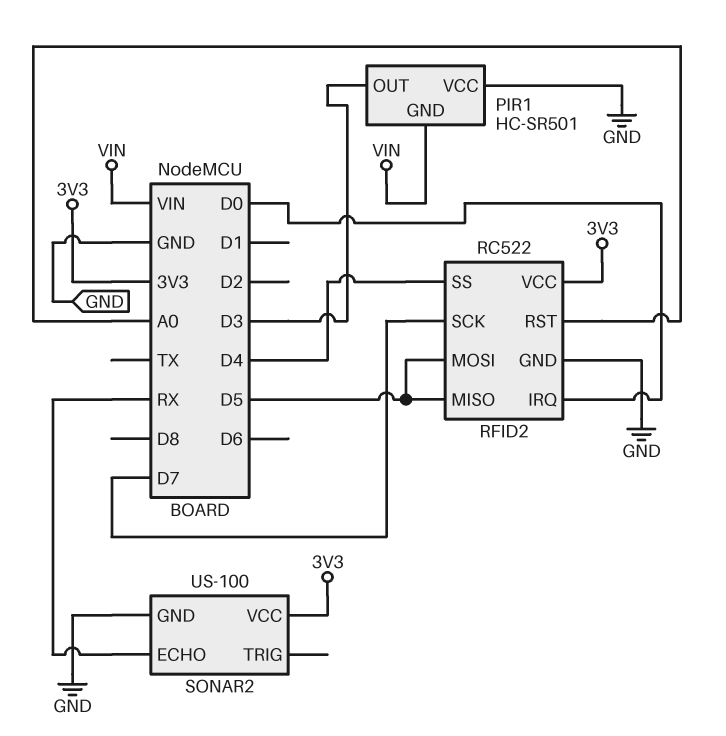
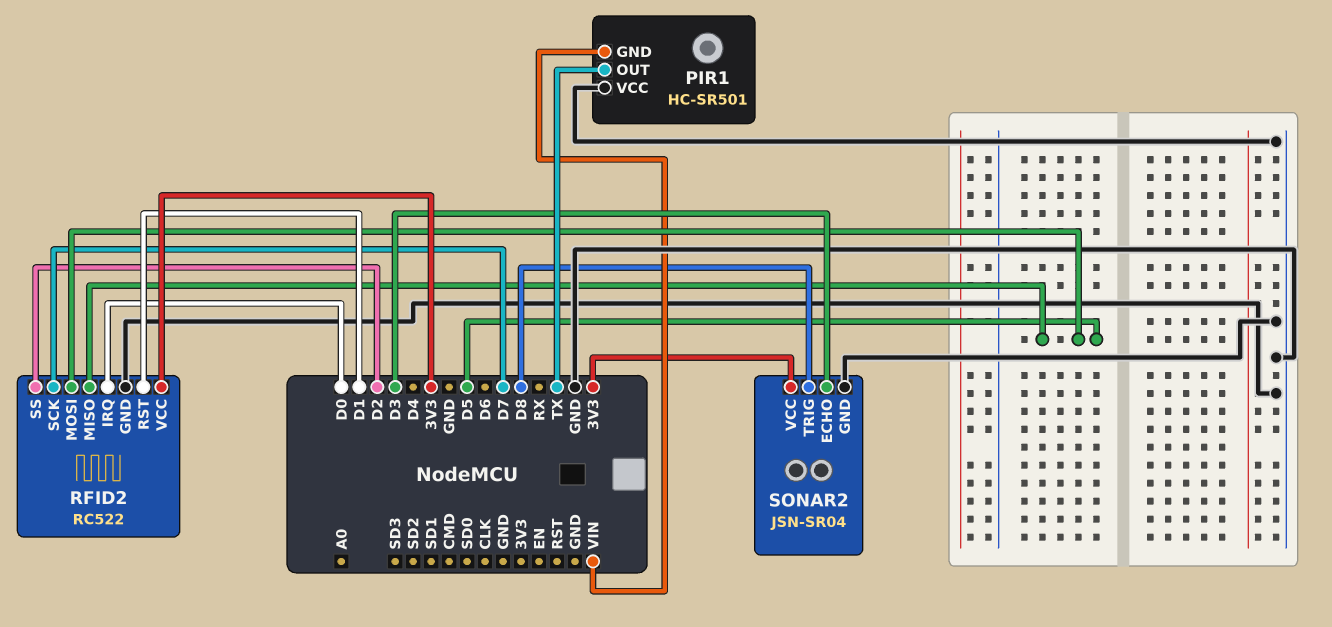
PIR1 pin OUT: D3 -> TX
RFID2 pin RST: A0 -> D1
RFID2 pin SS: D4 -> D2
SONAR2: US-100 -> JSN-SR04
SONAR2 pin ECHO: RX -> D3
SONAR2 pin TRIG: none -> D8

